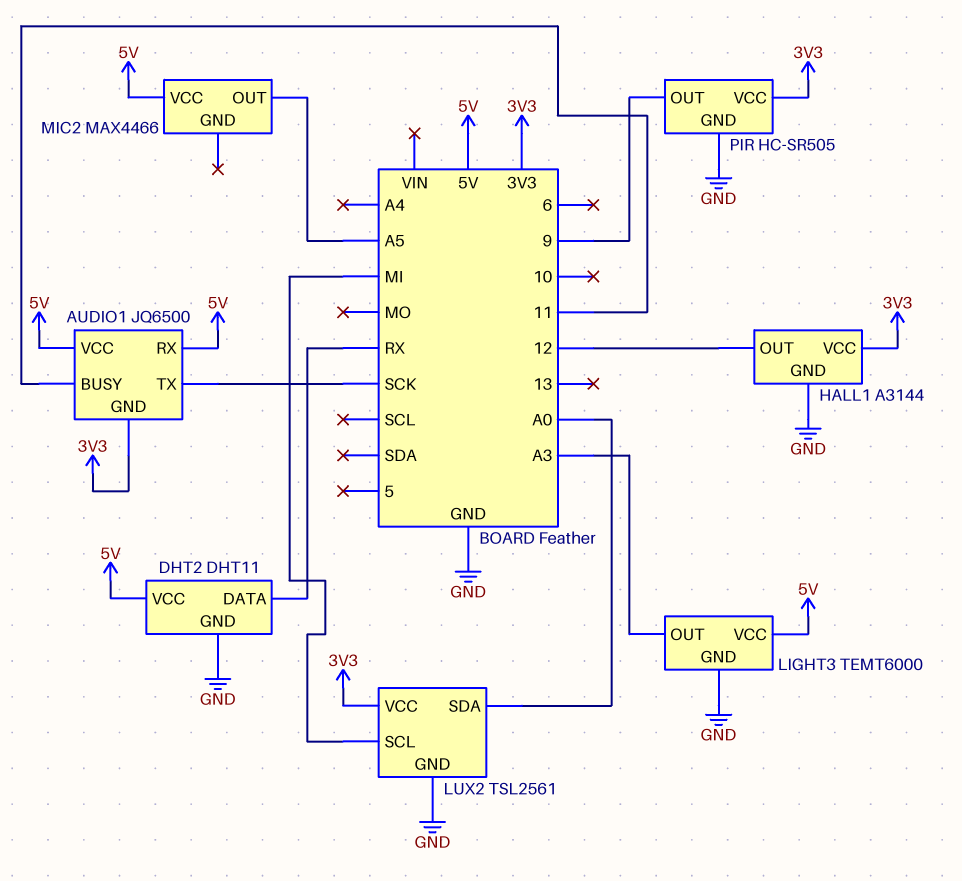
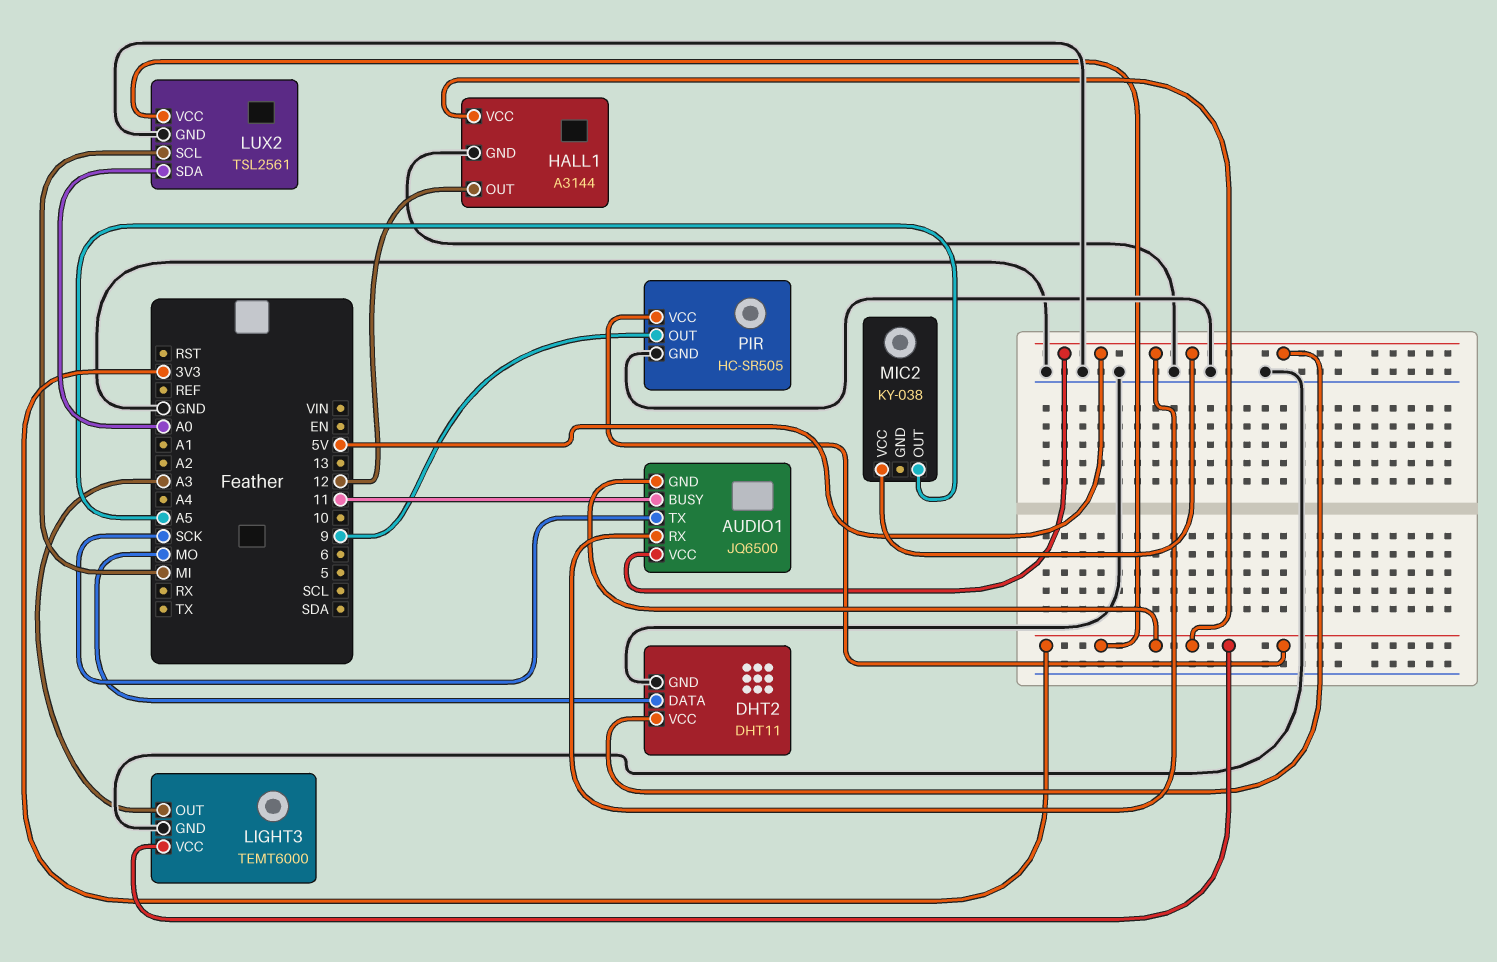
DHT2 pin DATA: RX -> MO
LIGHT3 pin VCC: 5V -> 3V3
MIC2: MAX4466 -> KY-038

